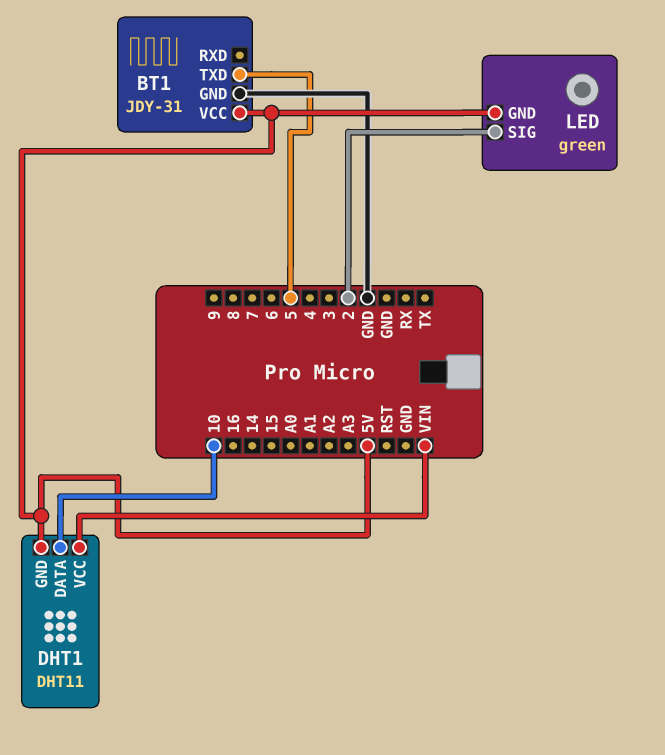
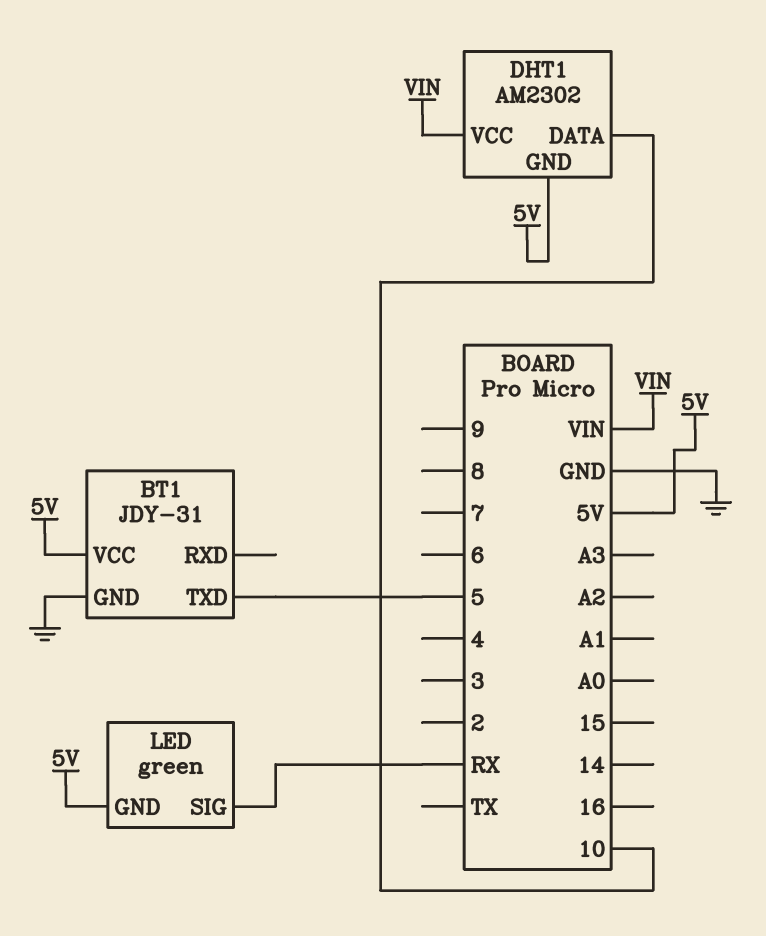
DHT1: DHT11 -> AM2302
LED pin SIG: 2 -> RX

